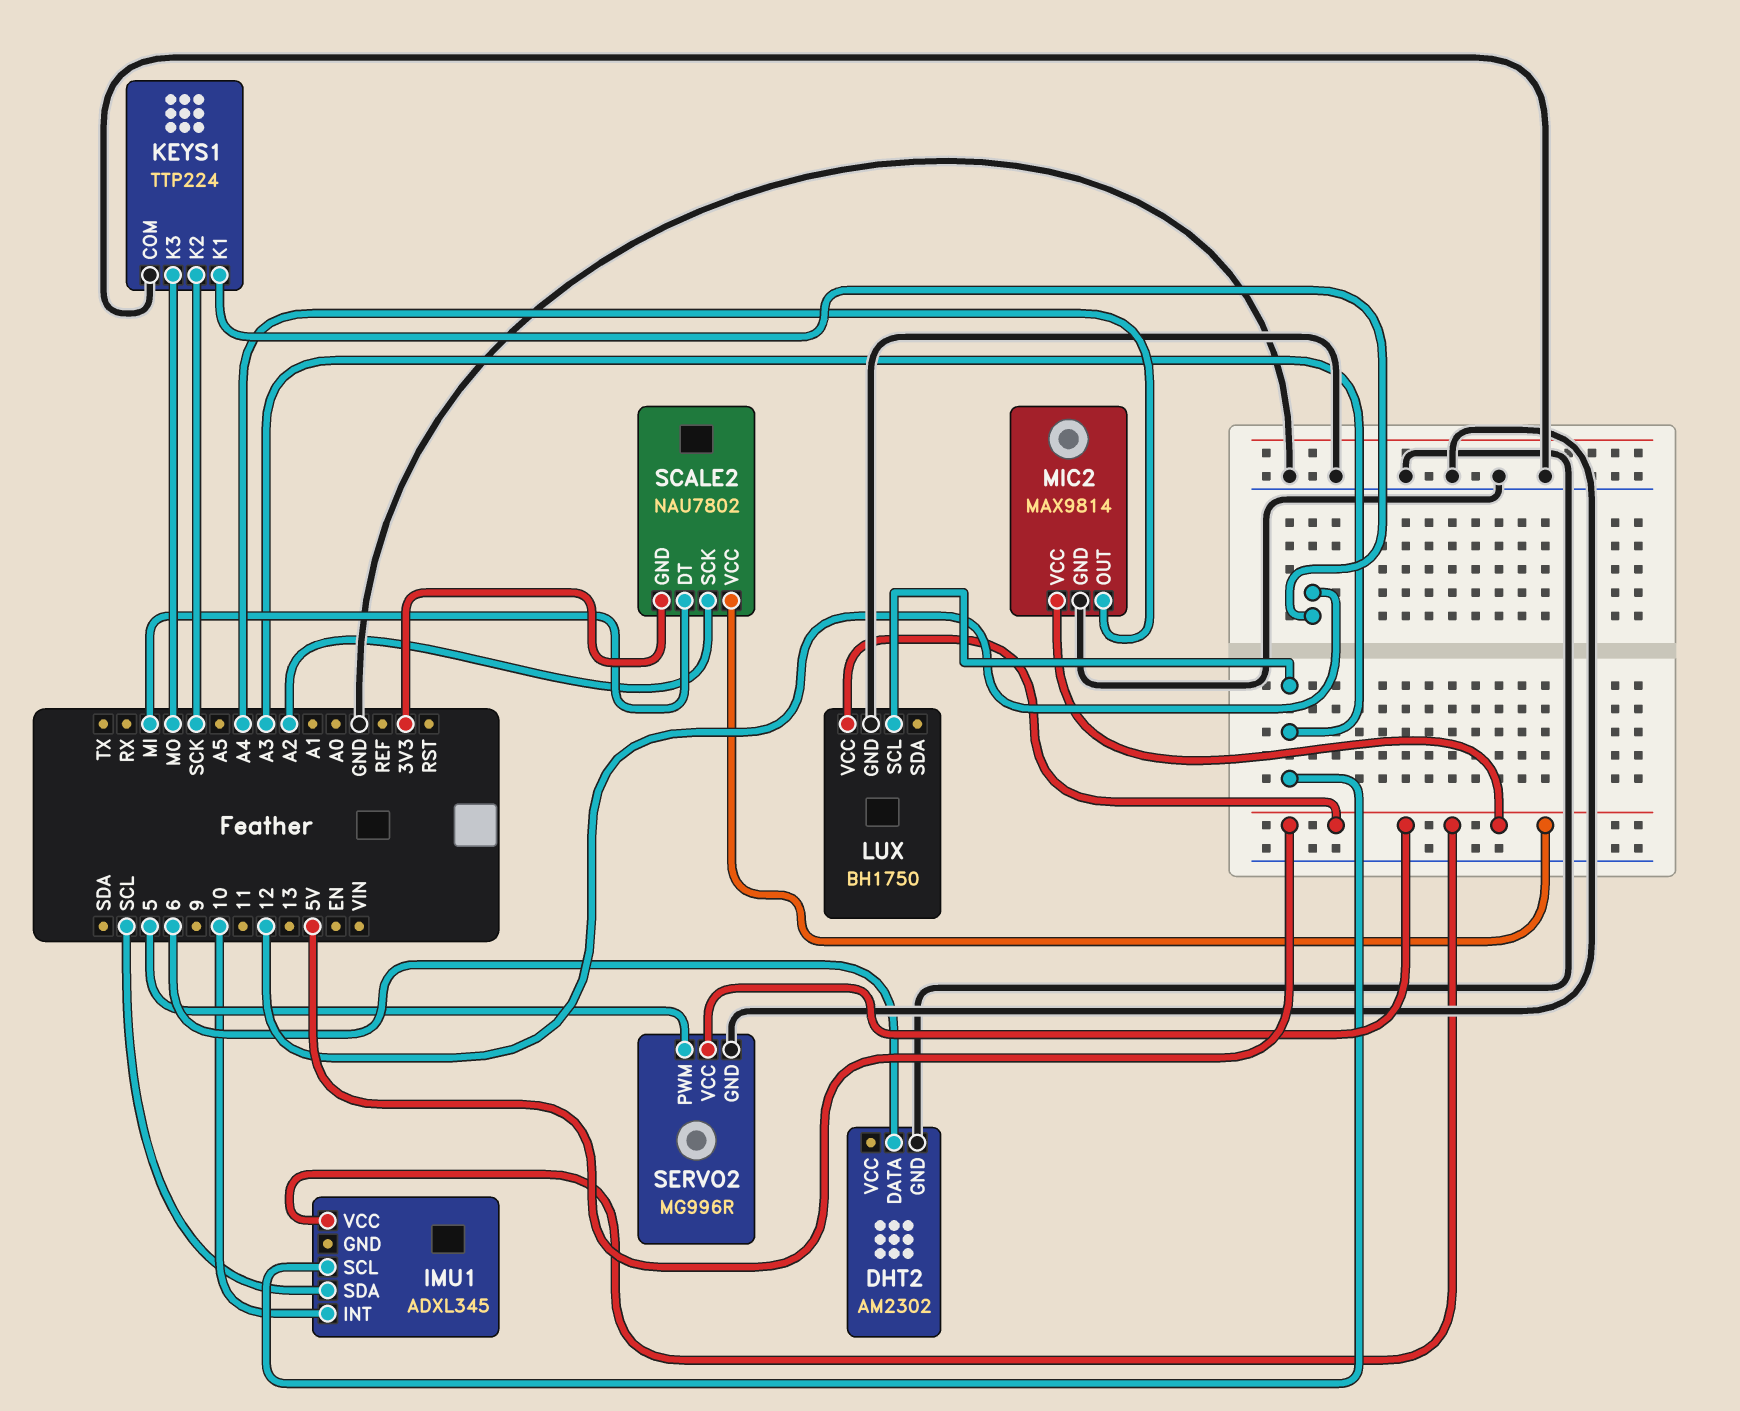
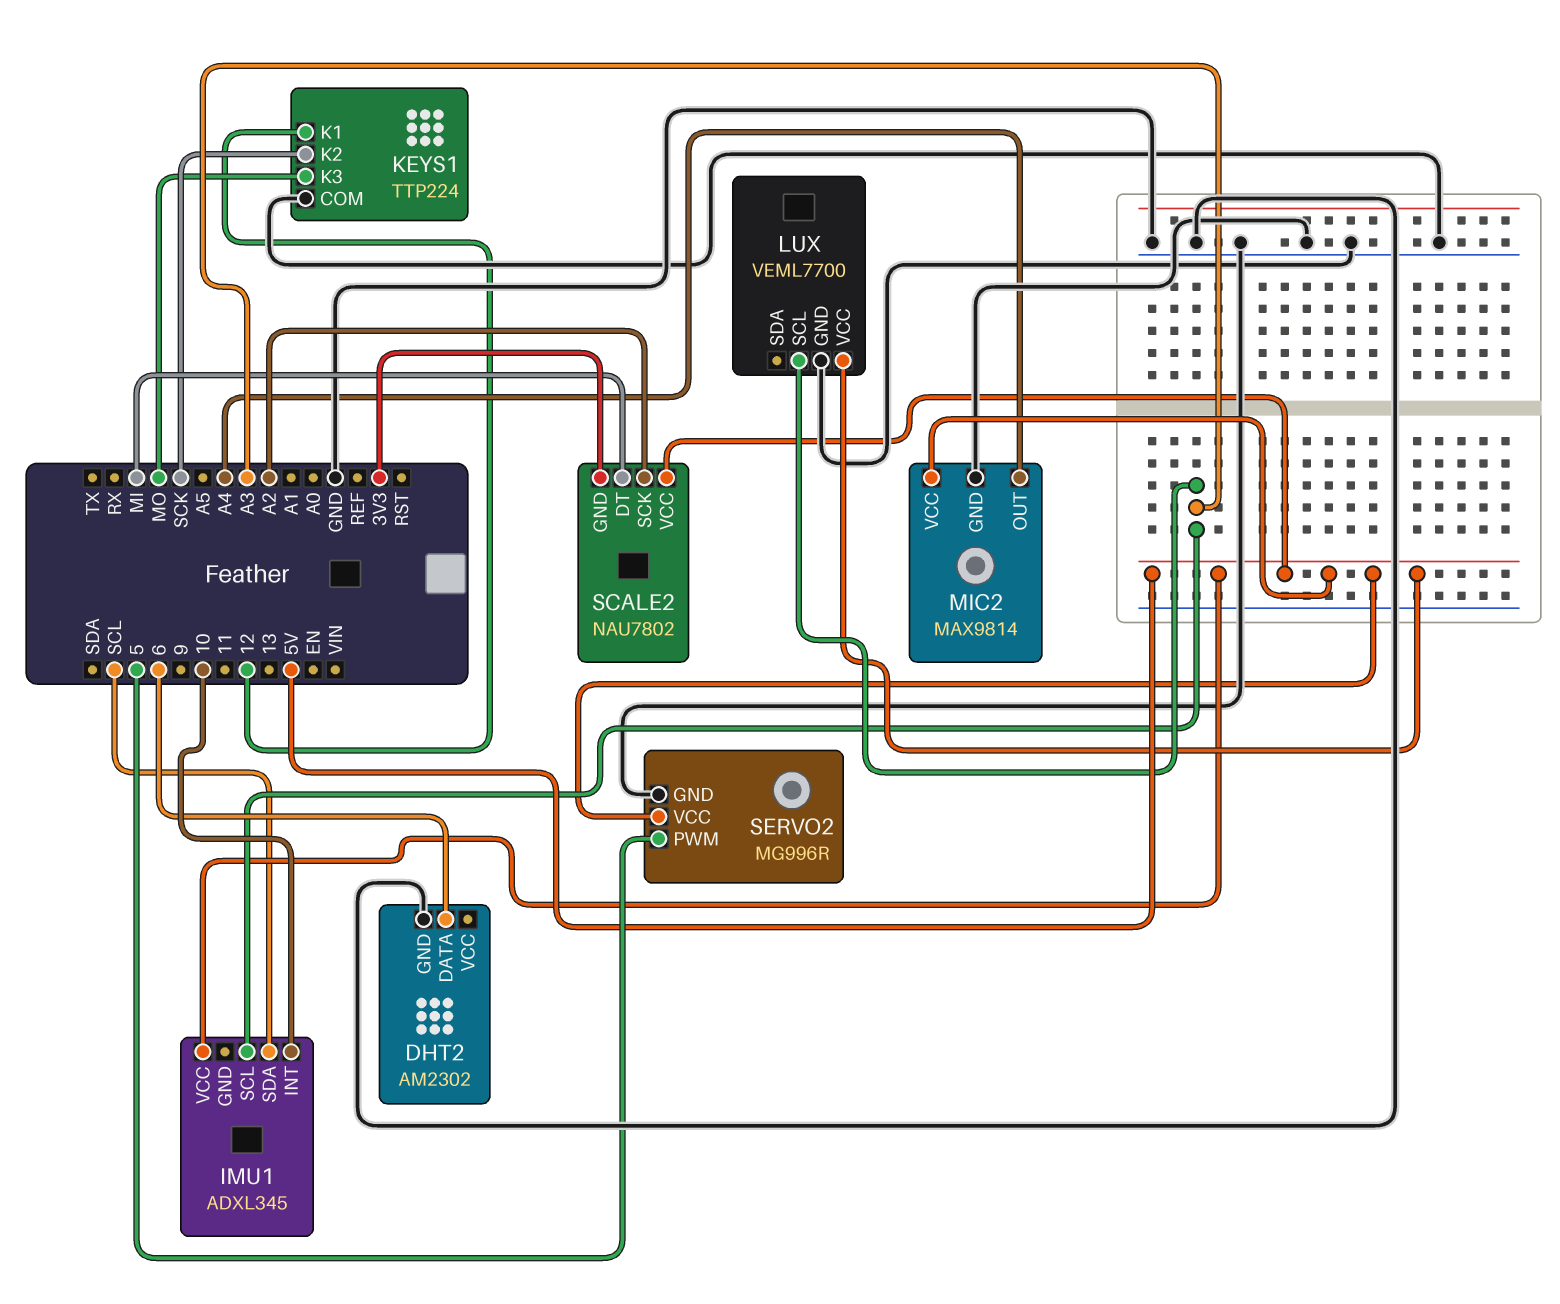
LUX: BH1750 -> VEML7700

